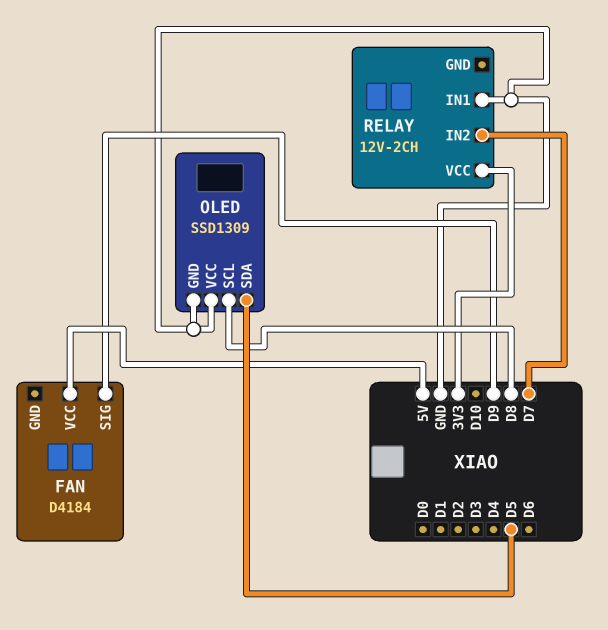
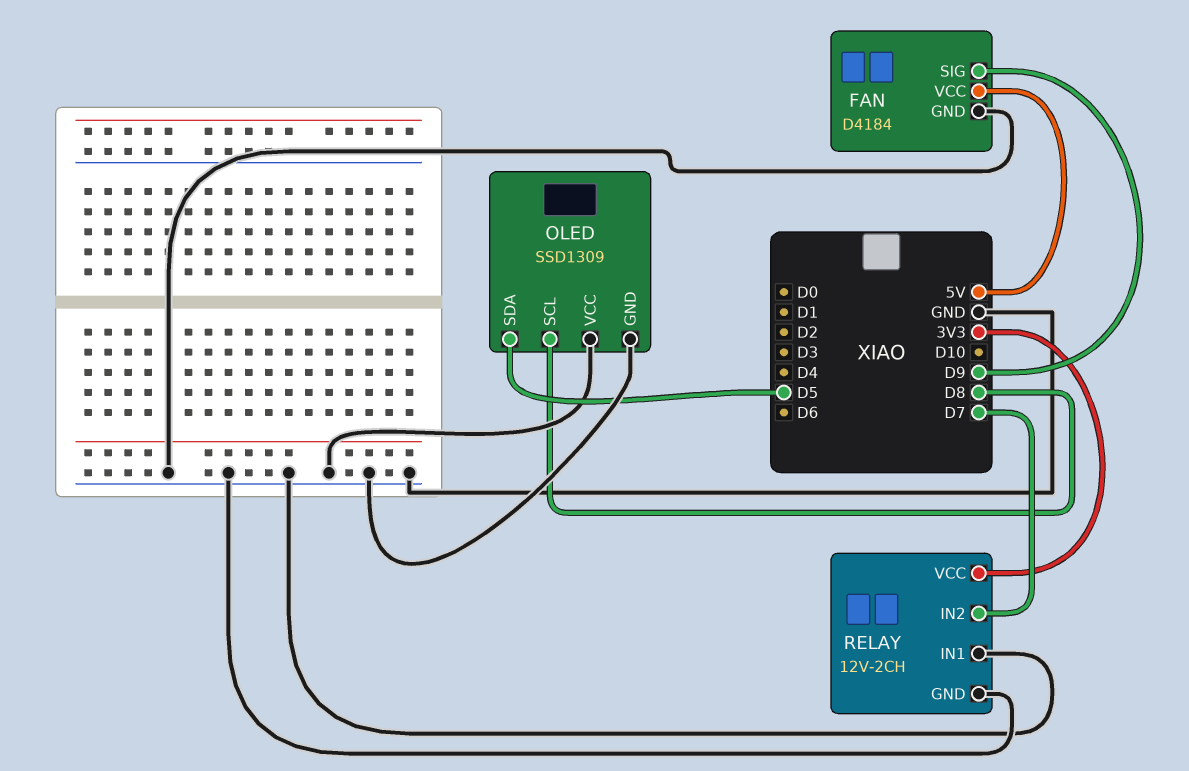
FAN pin GND: none -> GND
RELAY pin GND: none -> GND

